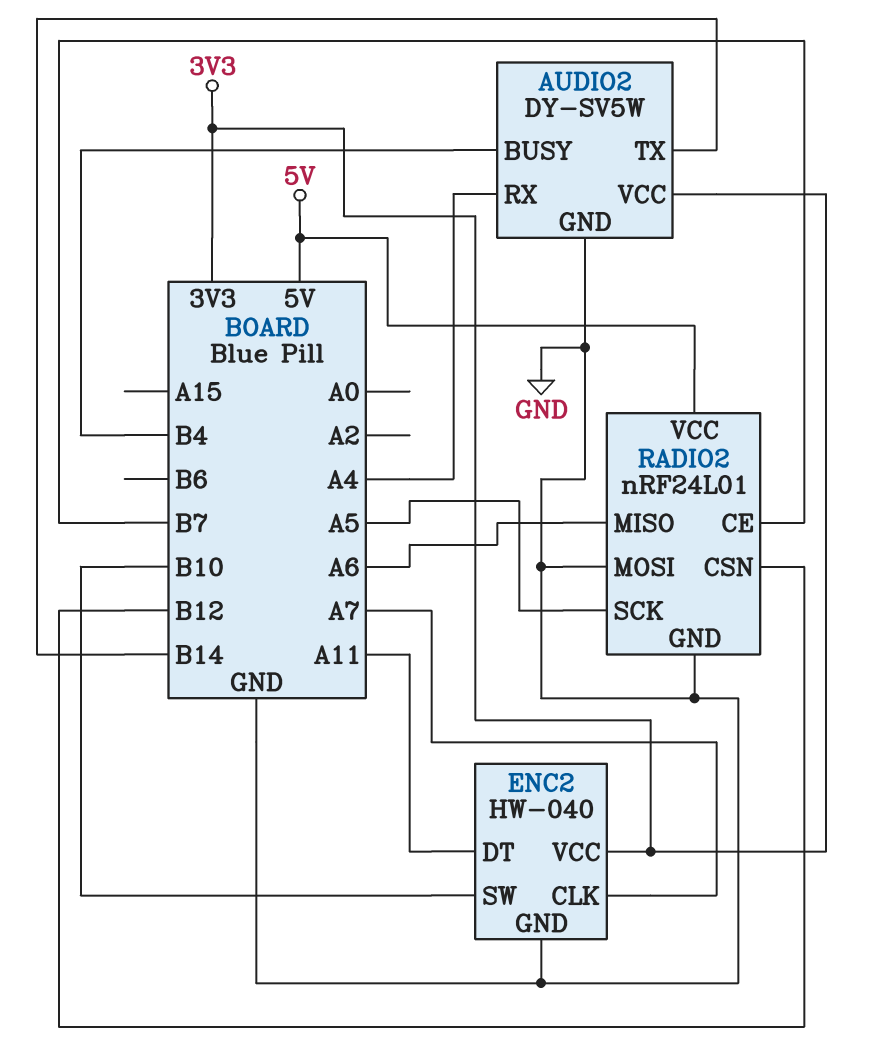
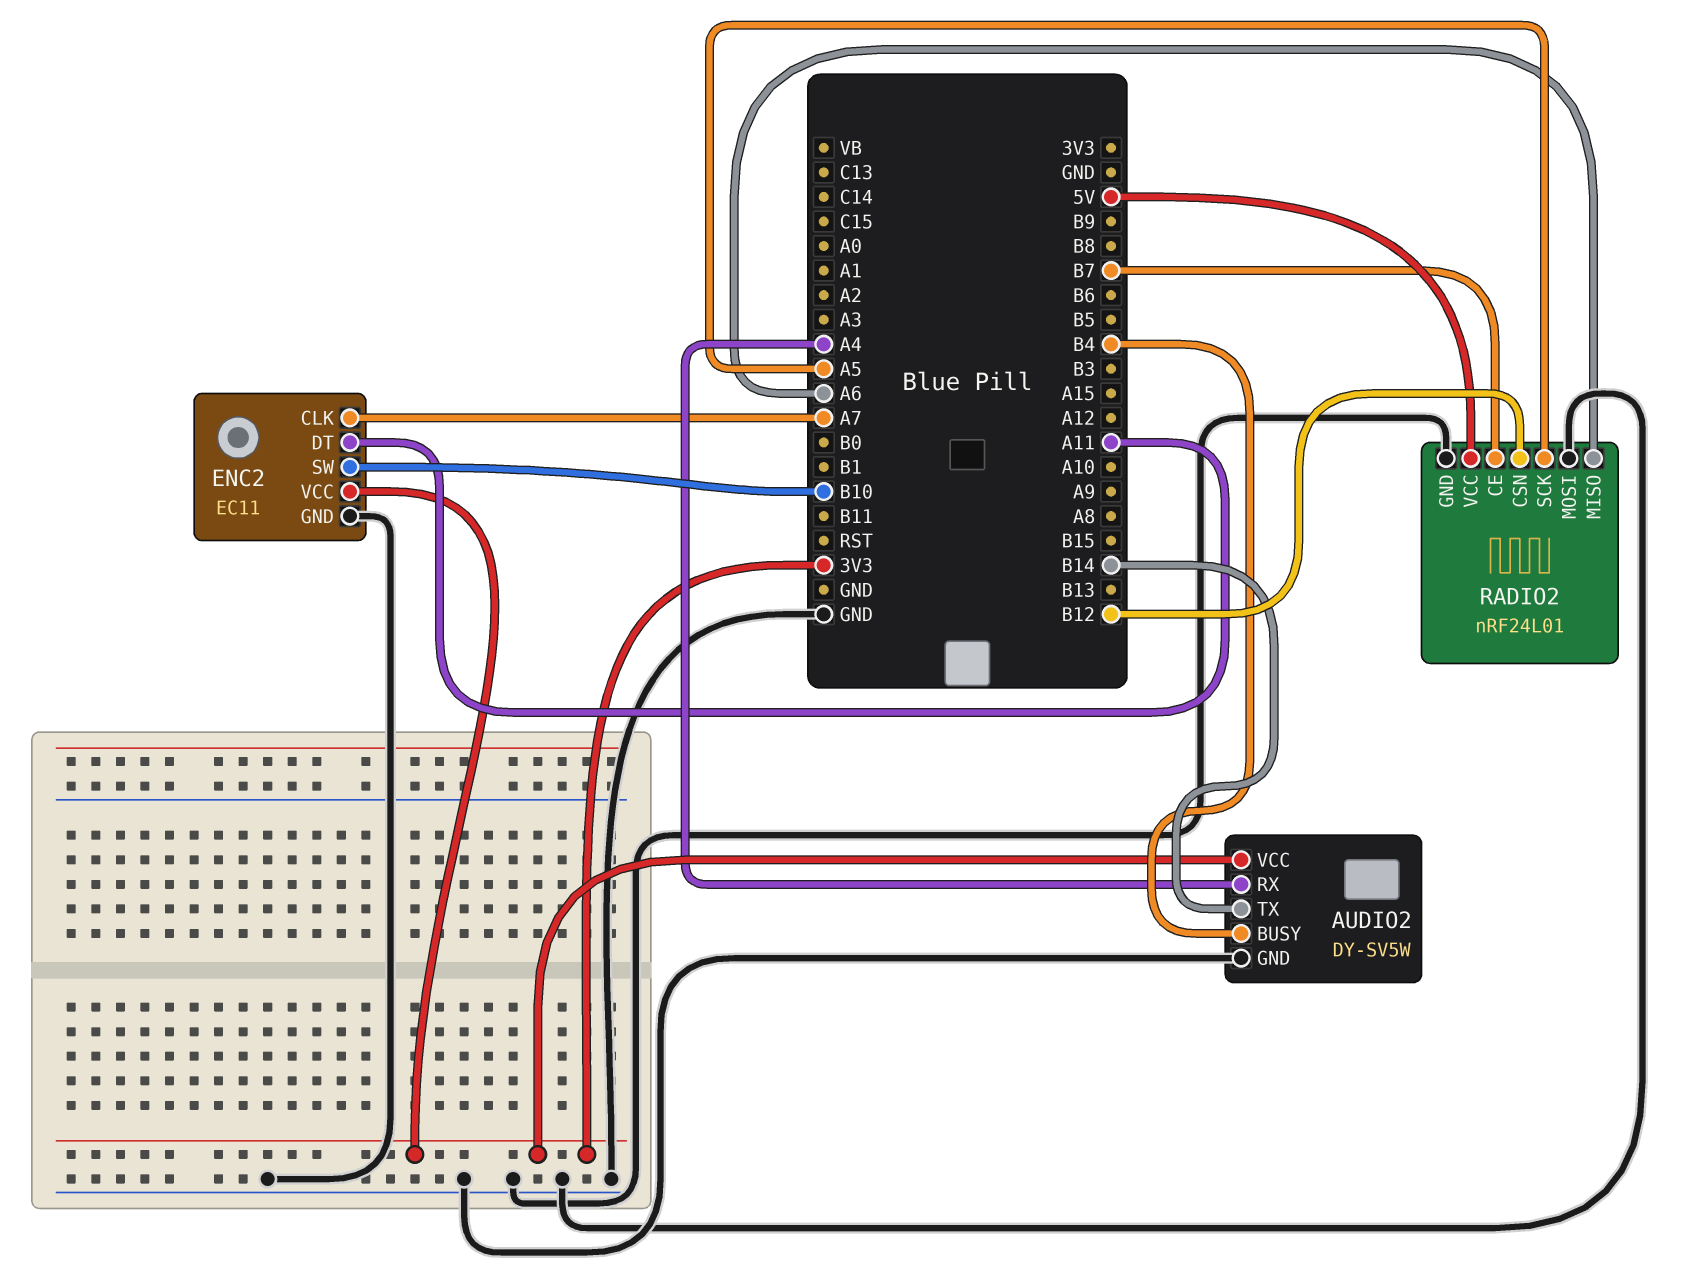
ENC2: HW-040 -> EC11

